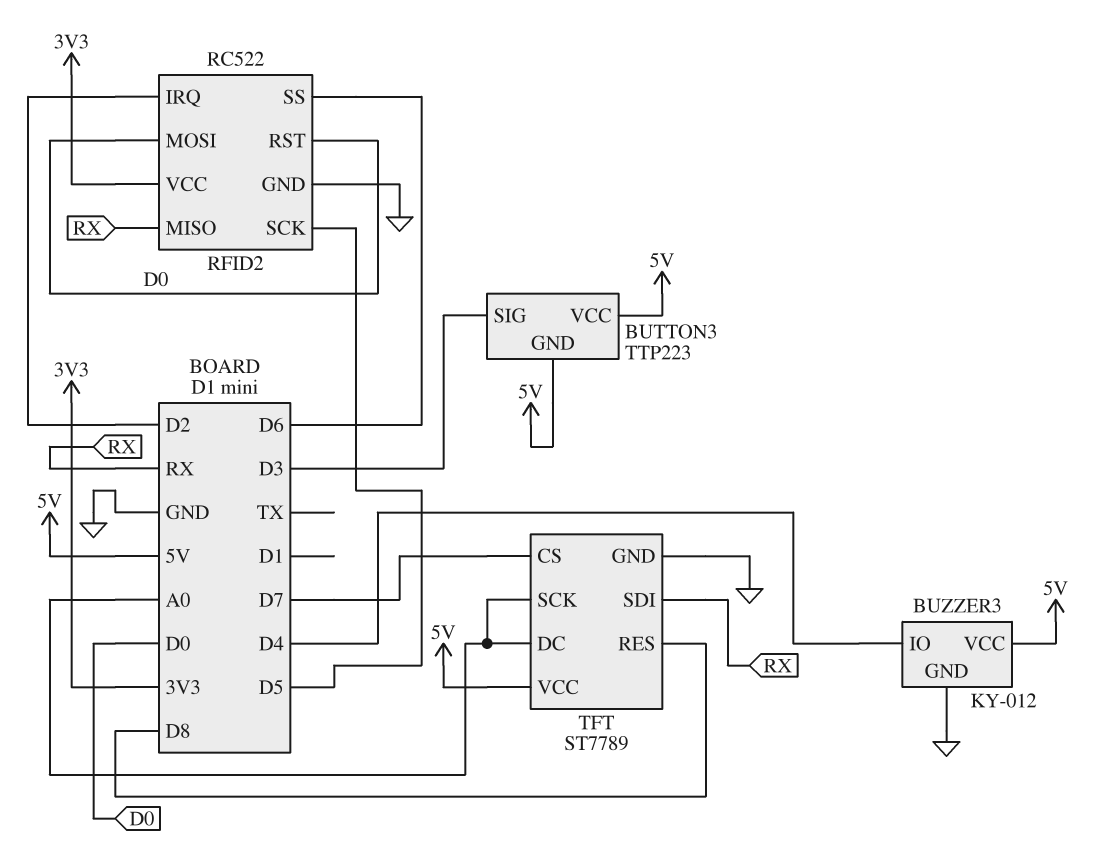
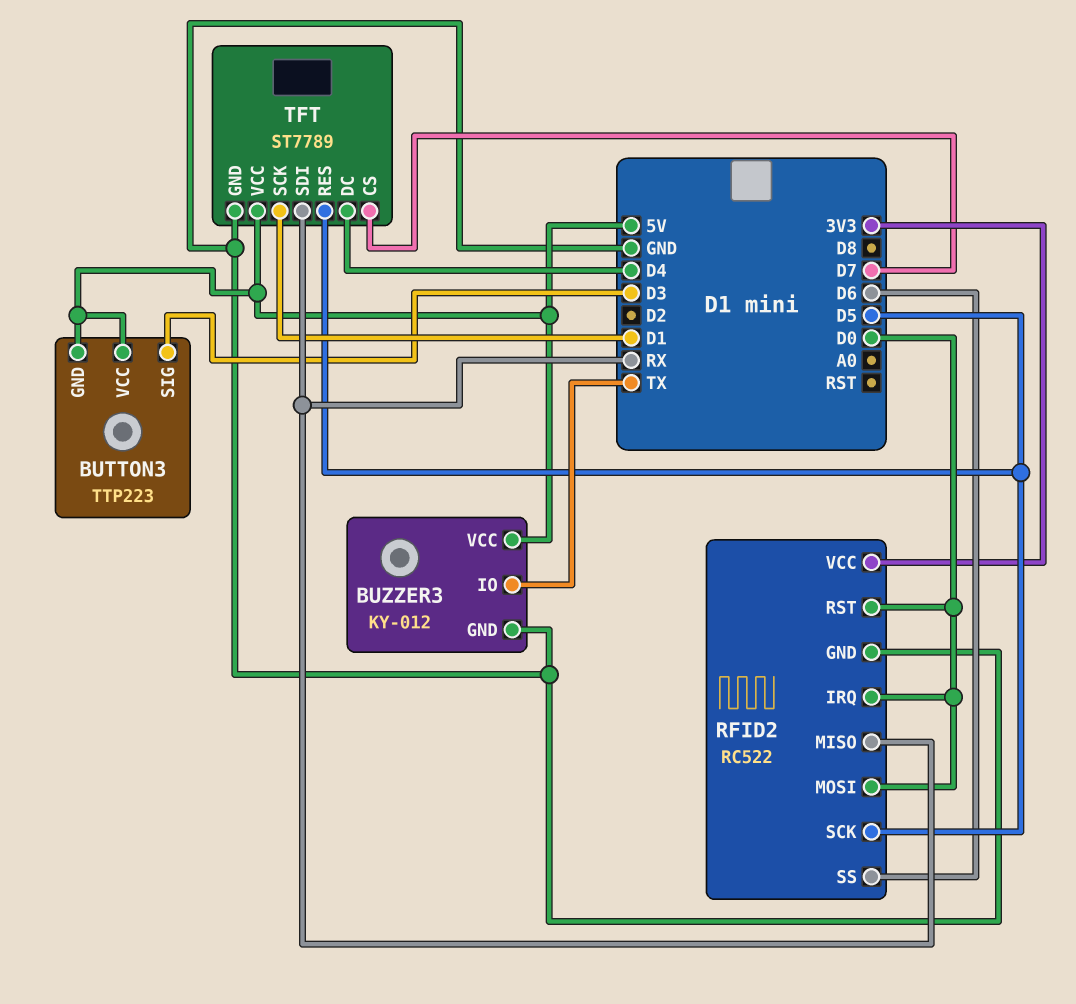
BUZZER3 pin IO: D4 -> TX
RFID2 pin IRQ: D2 -> D0
TFT pin DC: A0 -> D4
TFT pin RES: D8 -> D5
TFT pin SCK: A0 -> D1

